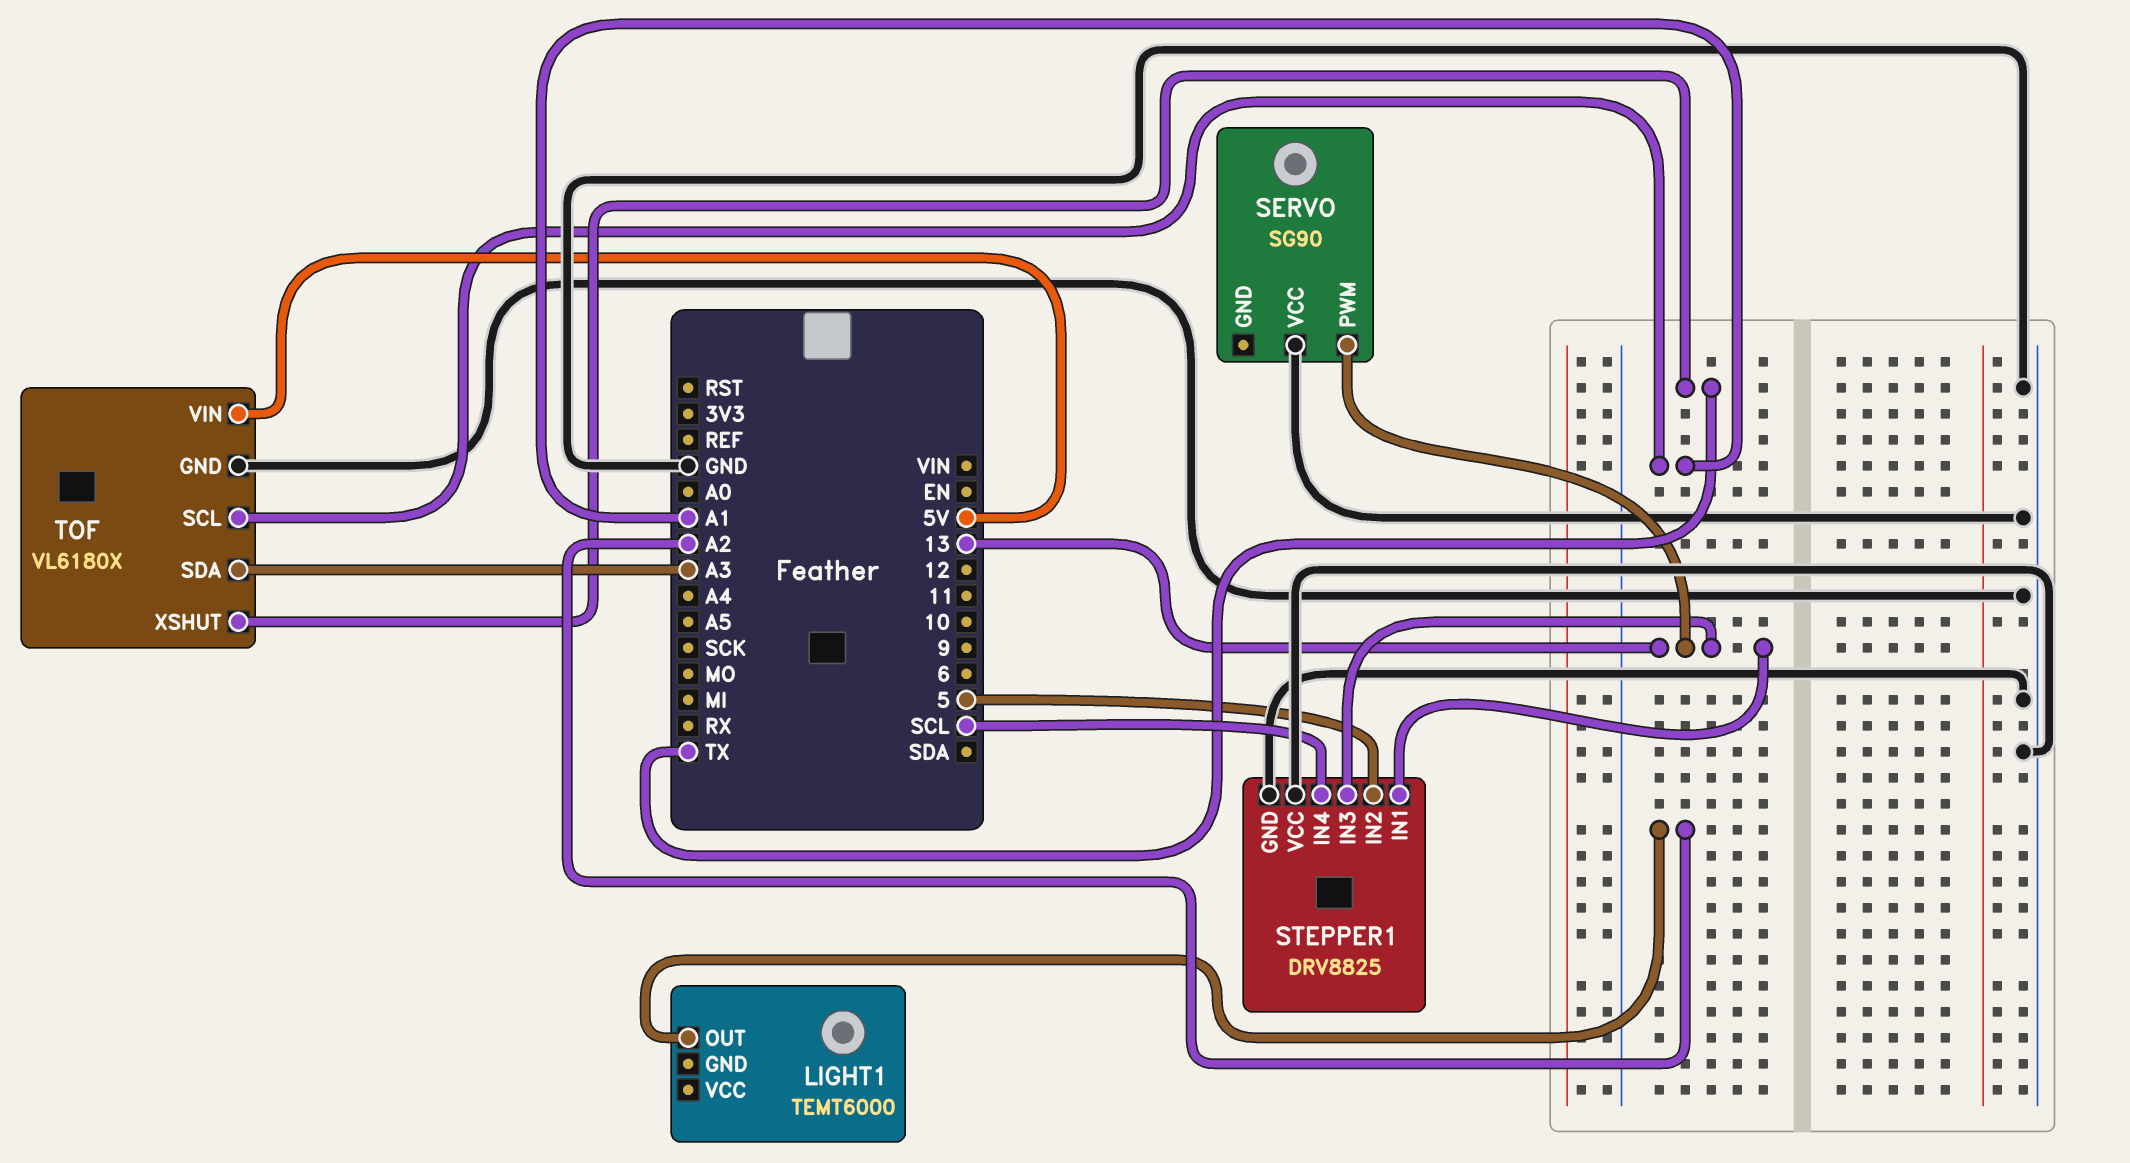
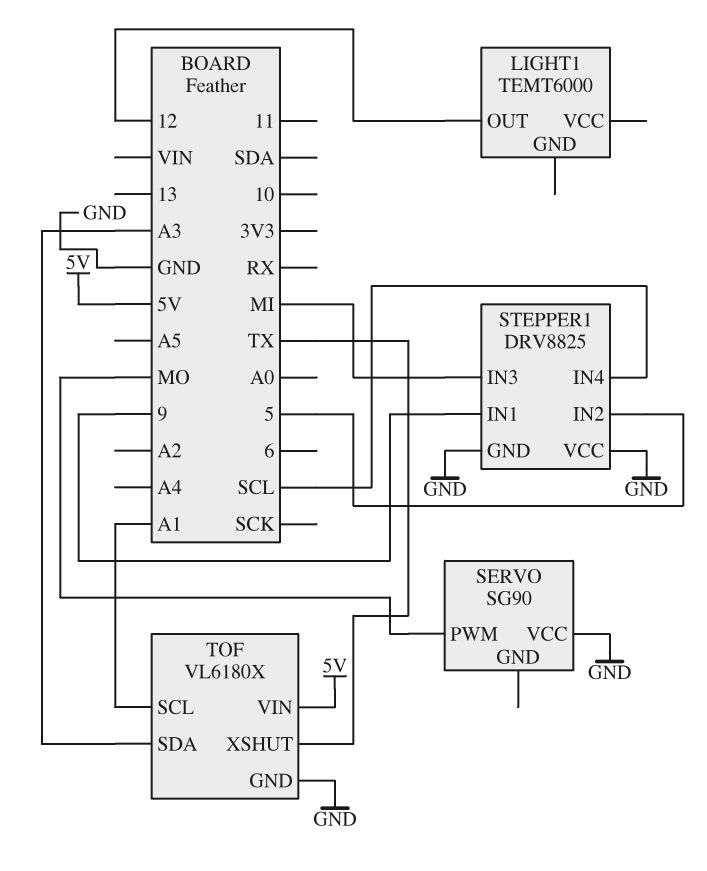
LIGHT1 pin OUT: A2 -> 12
SERVO pin PWM: 13 -> MO
STEPPER1 pin IN1: 13 -> 9
STEPPER1 pin IN3: 13 -> MI

